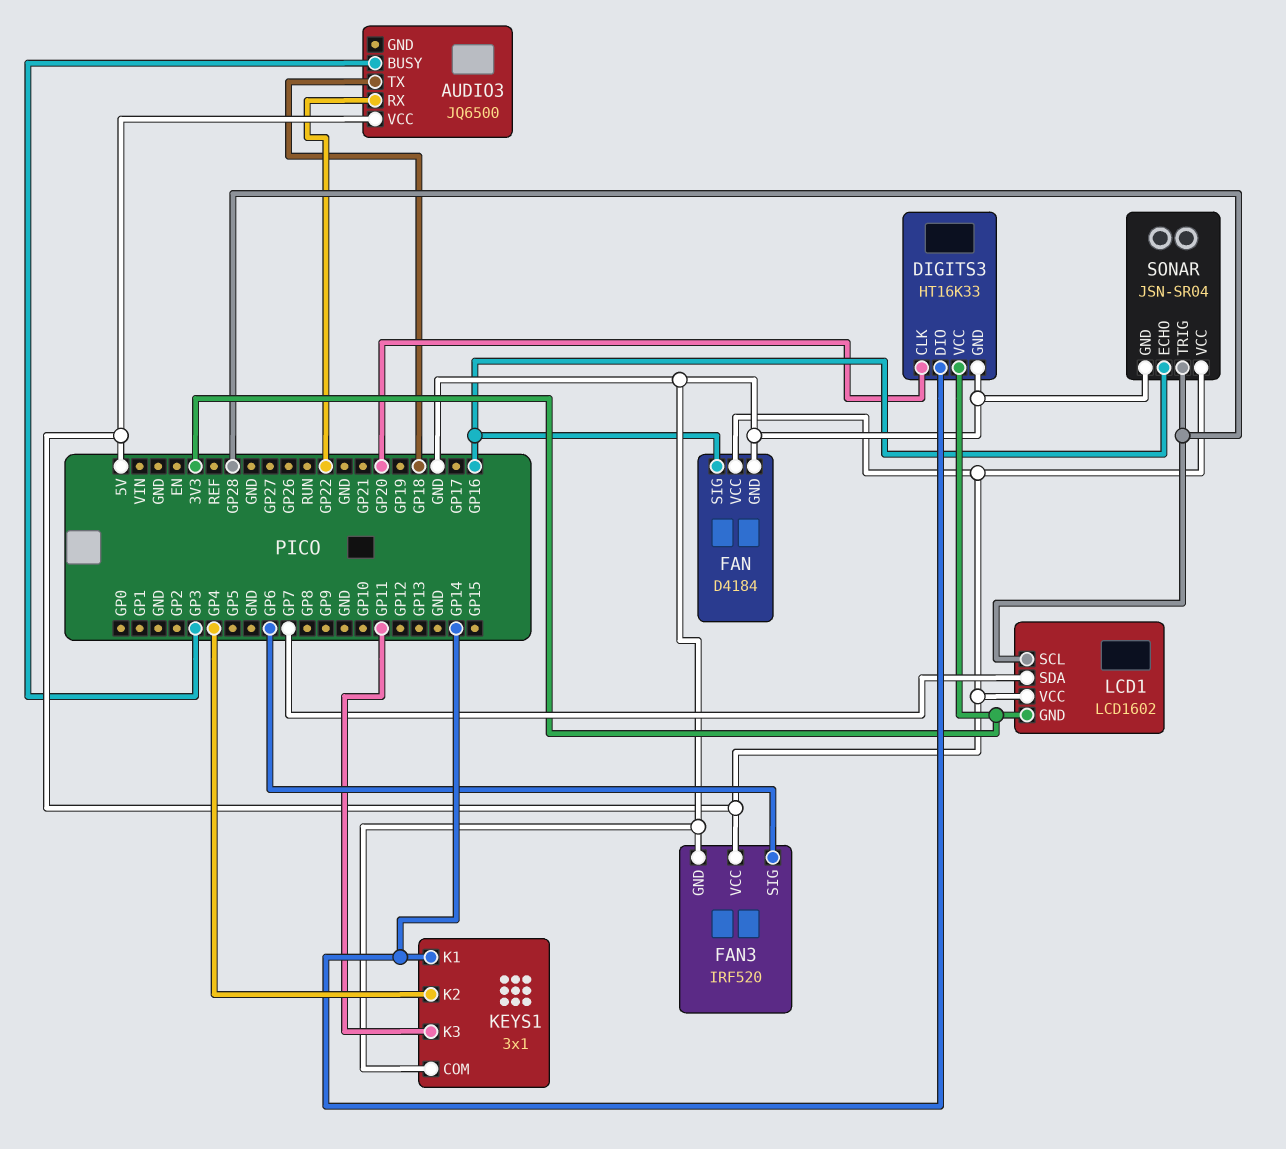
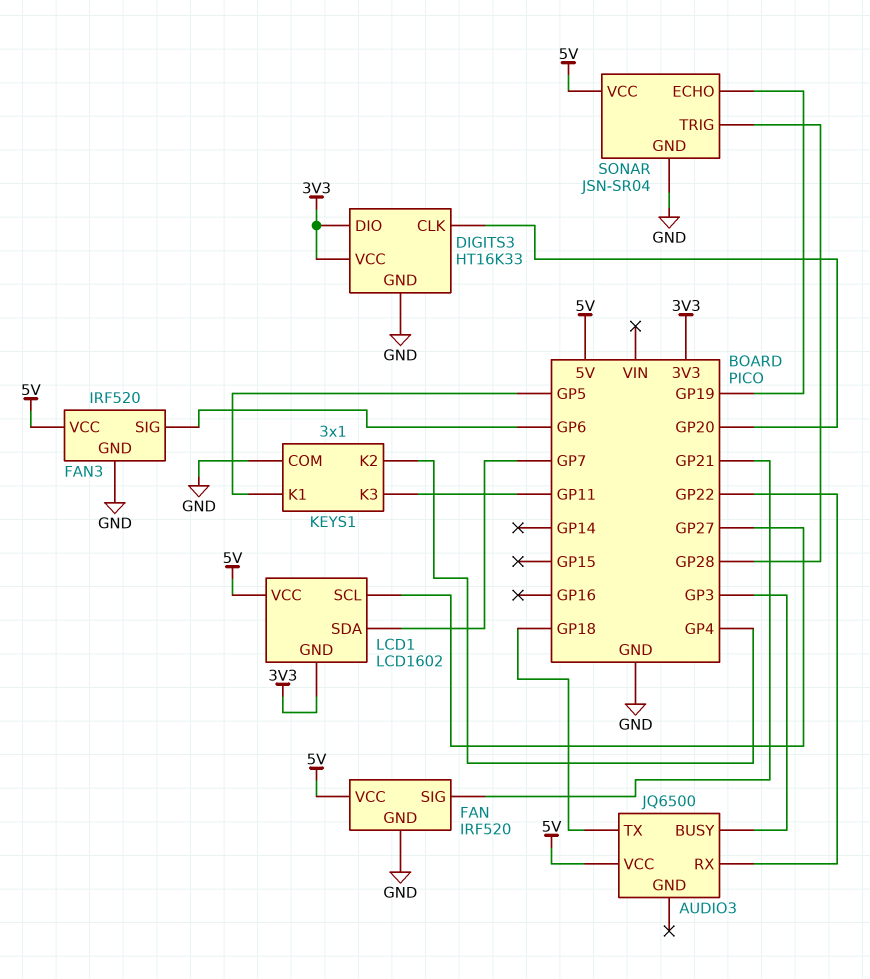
DIGITS3 pin DIO: GP14 -> 3V3
FAN: D4184 -> IRF520
FAN pin SIG: GP16 -> GP21
KEYS1 pin K1: GP14 -> GP5
LCD1 pin SCL: GP28 -> GP27
SONAR pin ECHO: GP16 -> GP19

